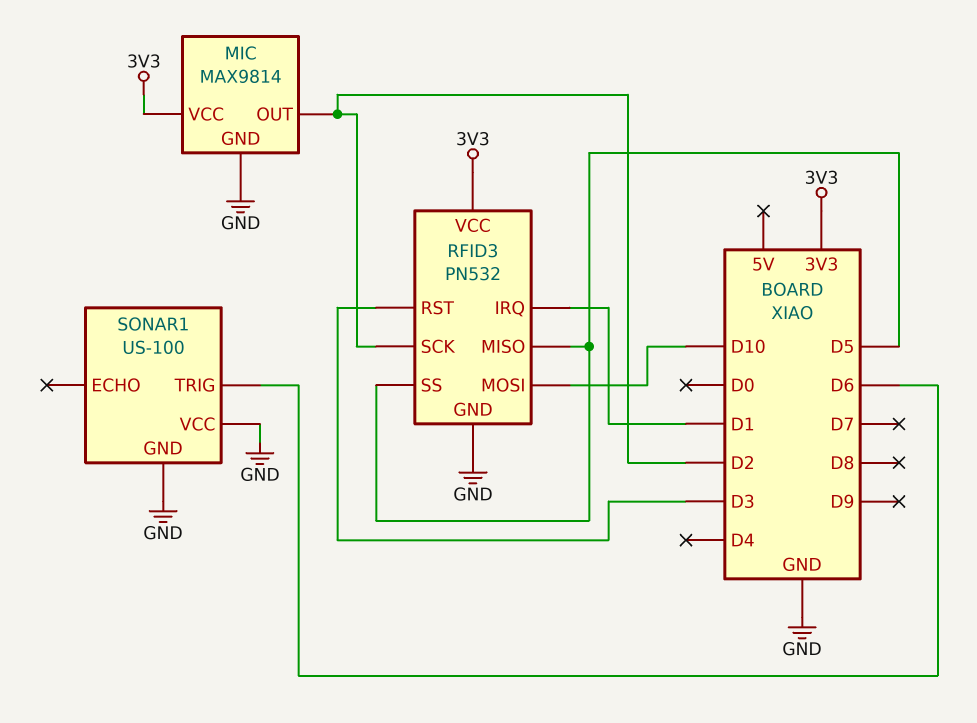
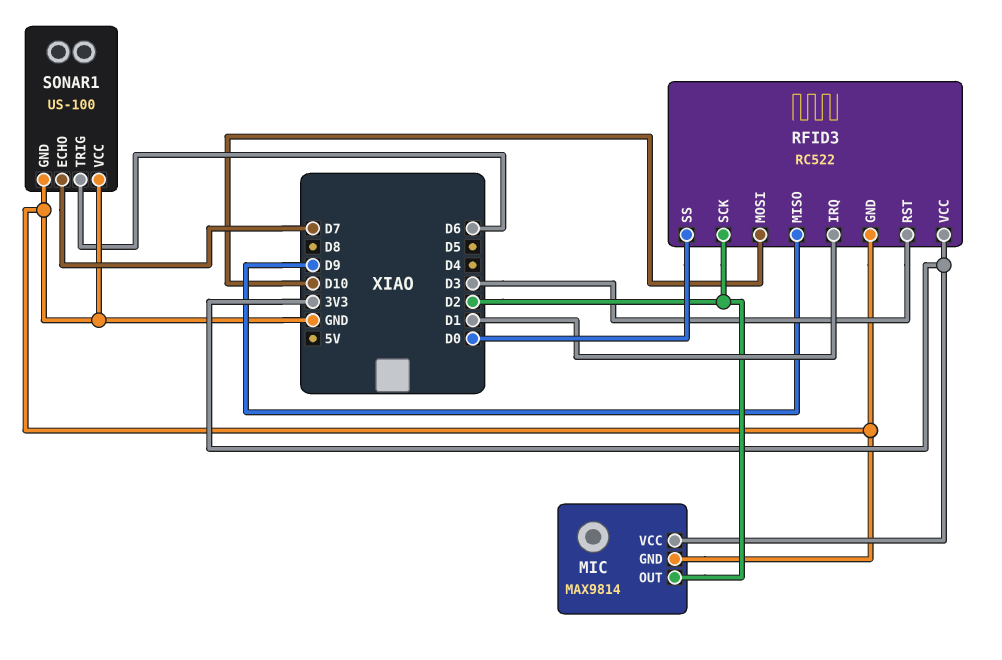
RFID3: PN532 -> RC522
RFID3 pin MISO: D5 -> D9
RFID3 pin SS: D5 -> D0
SONAR1 pin ECHO: none -> D7

